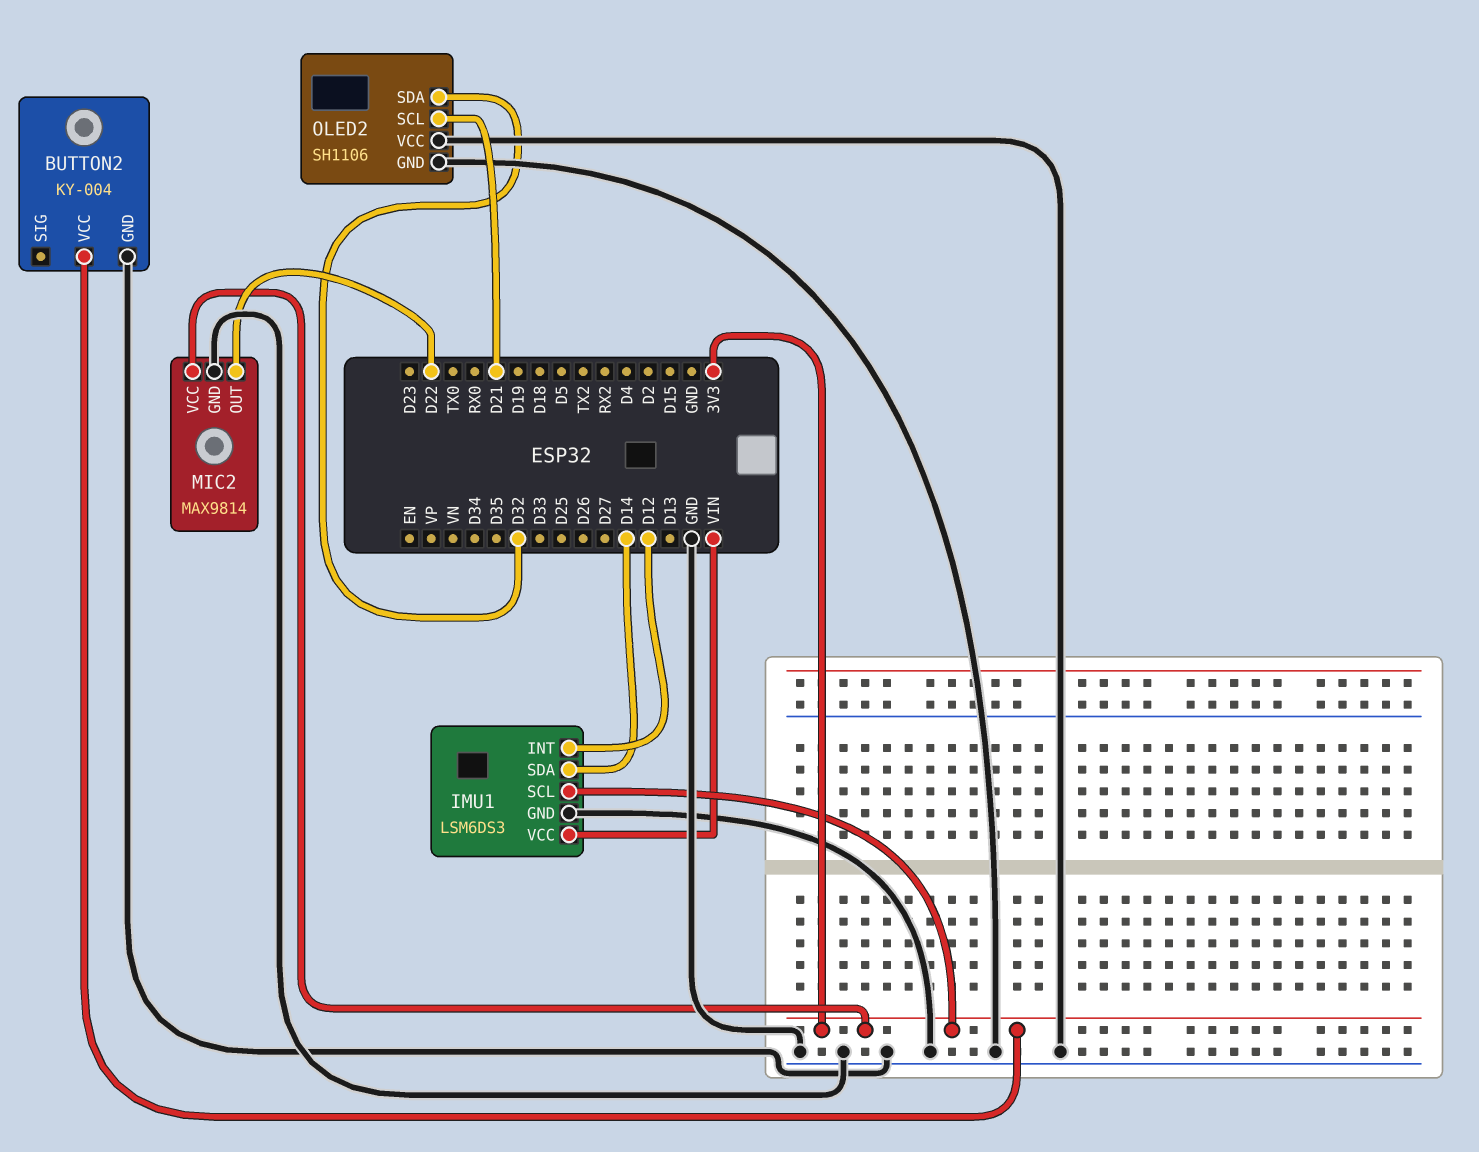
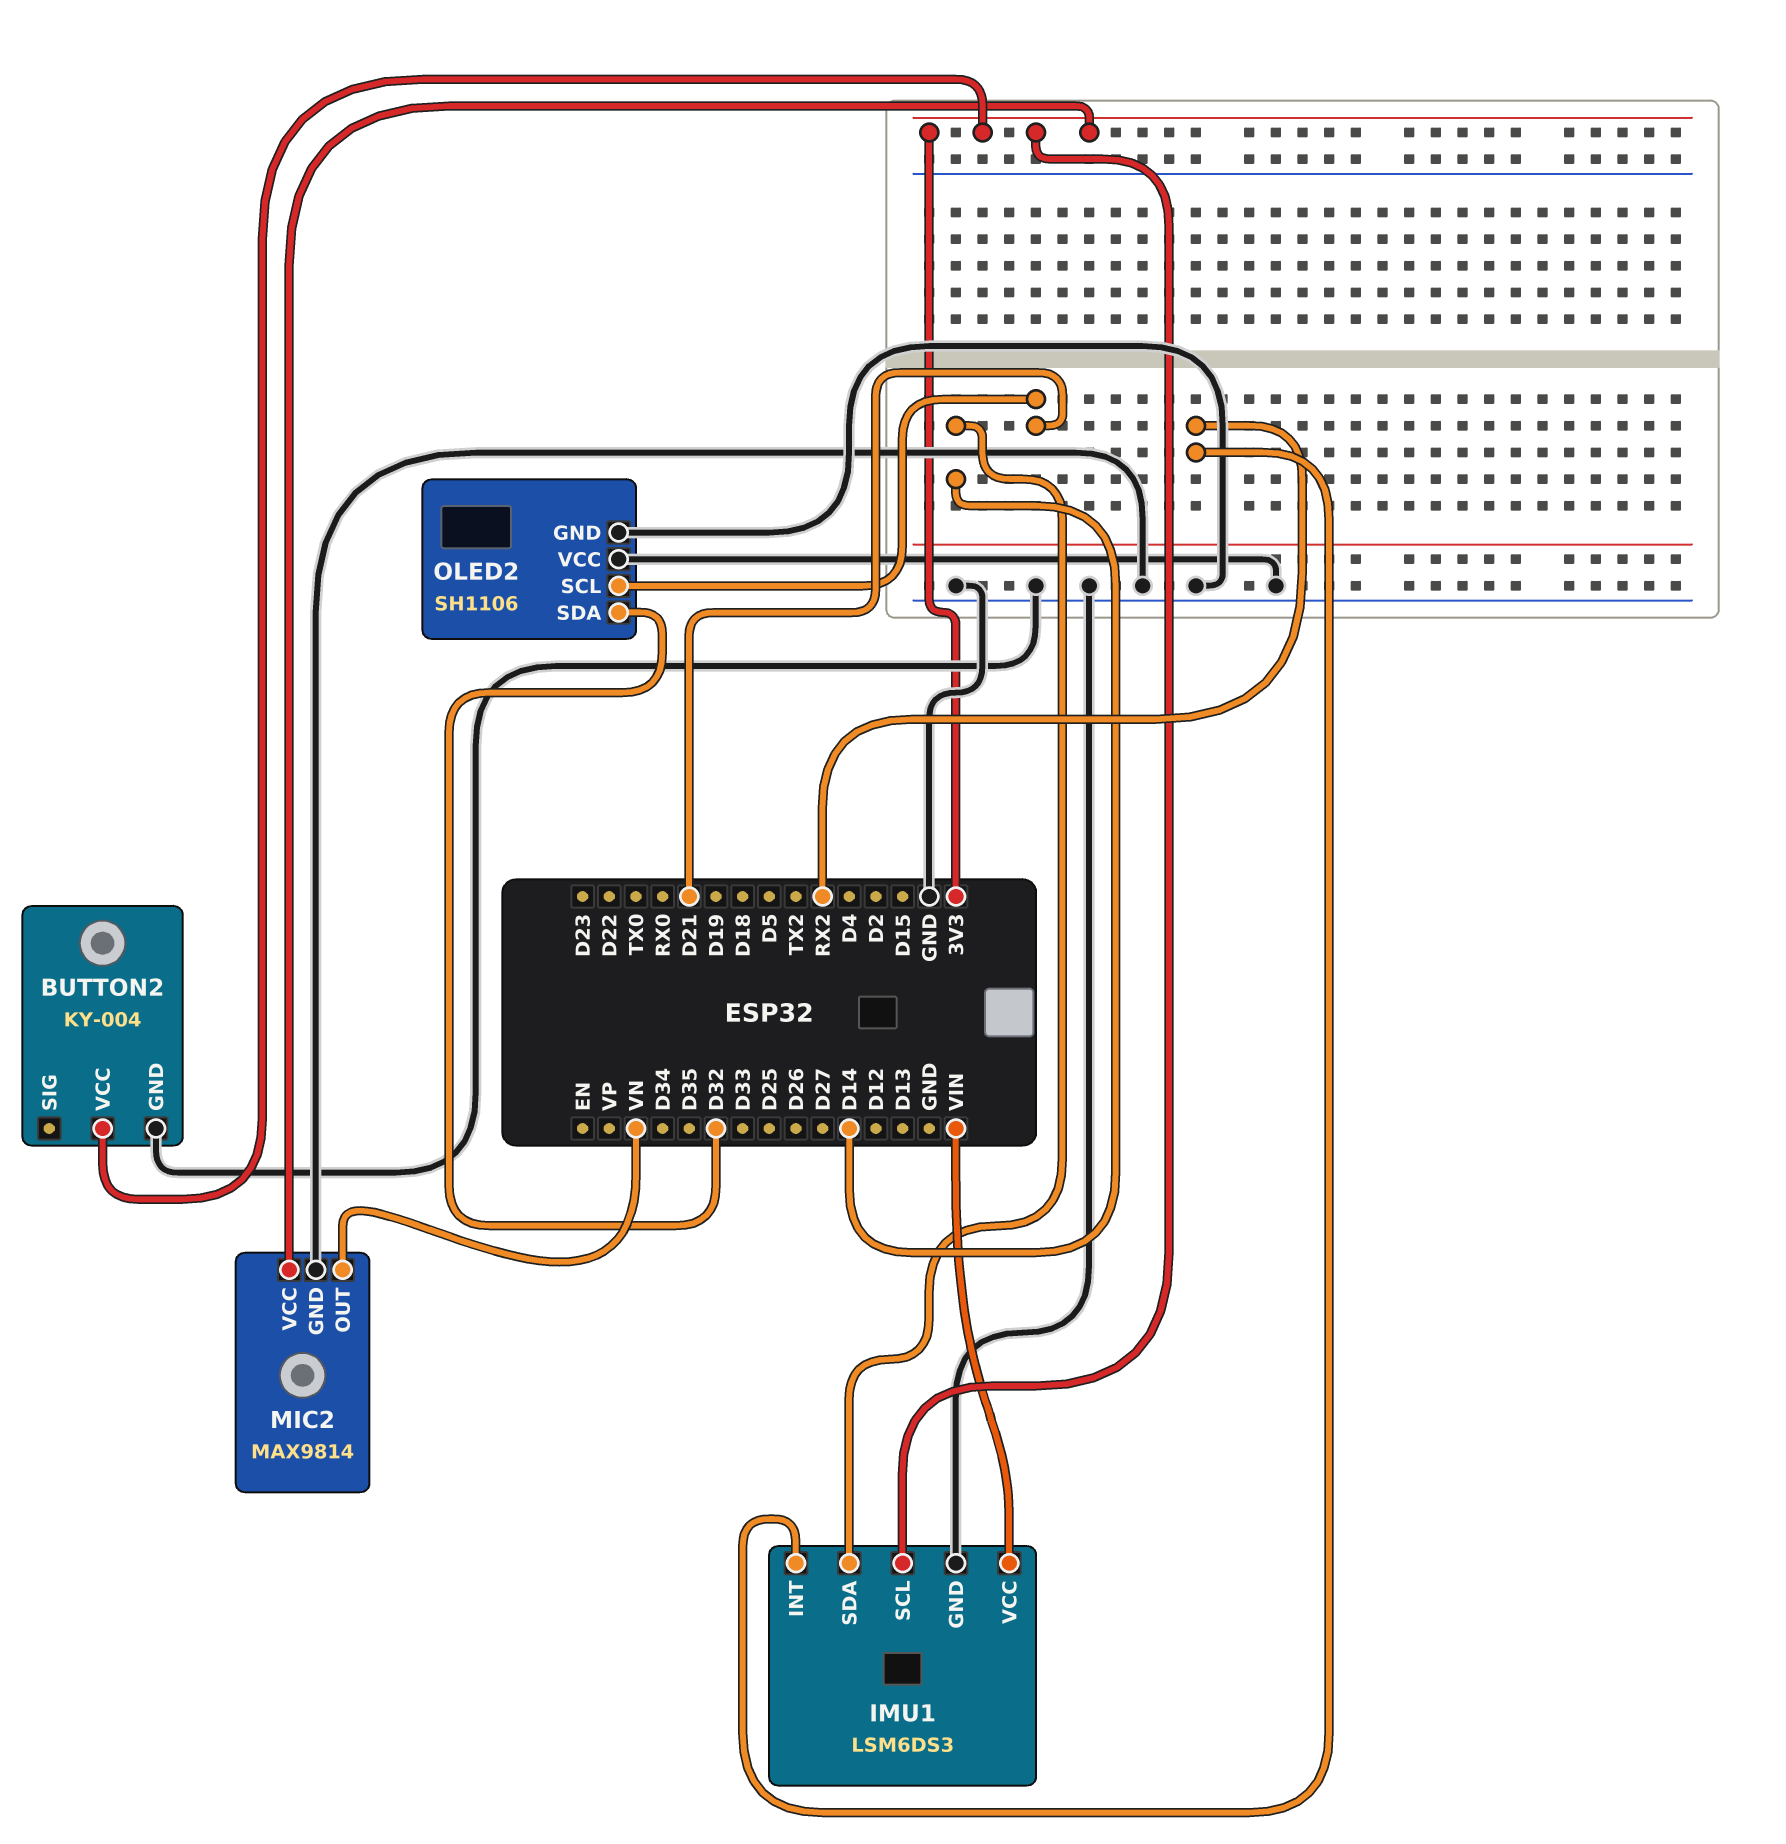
IMU1 pin INT: D12 -> RX2
MIC2 pin OUT: D22 -> VN

